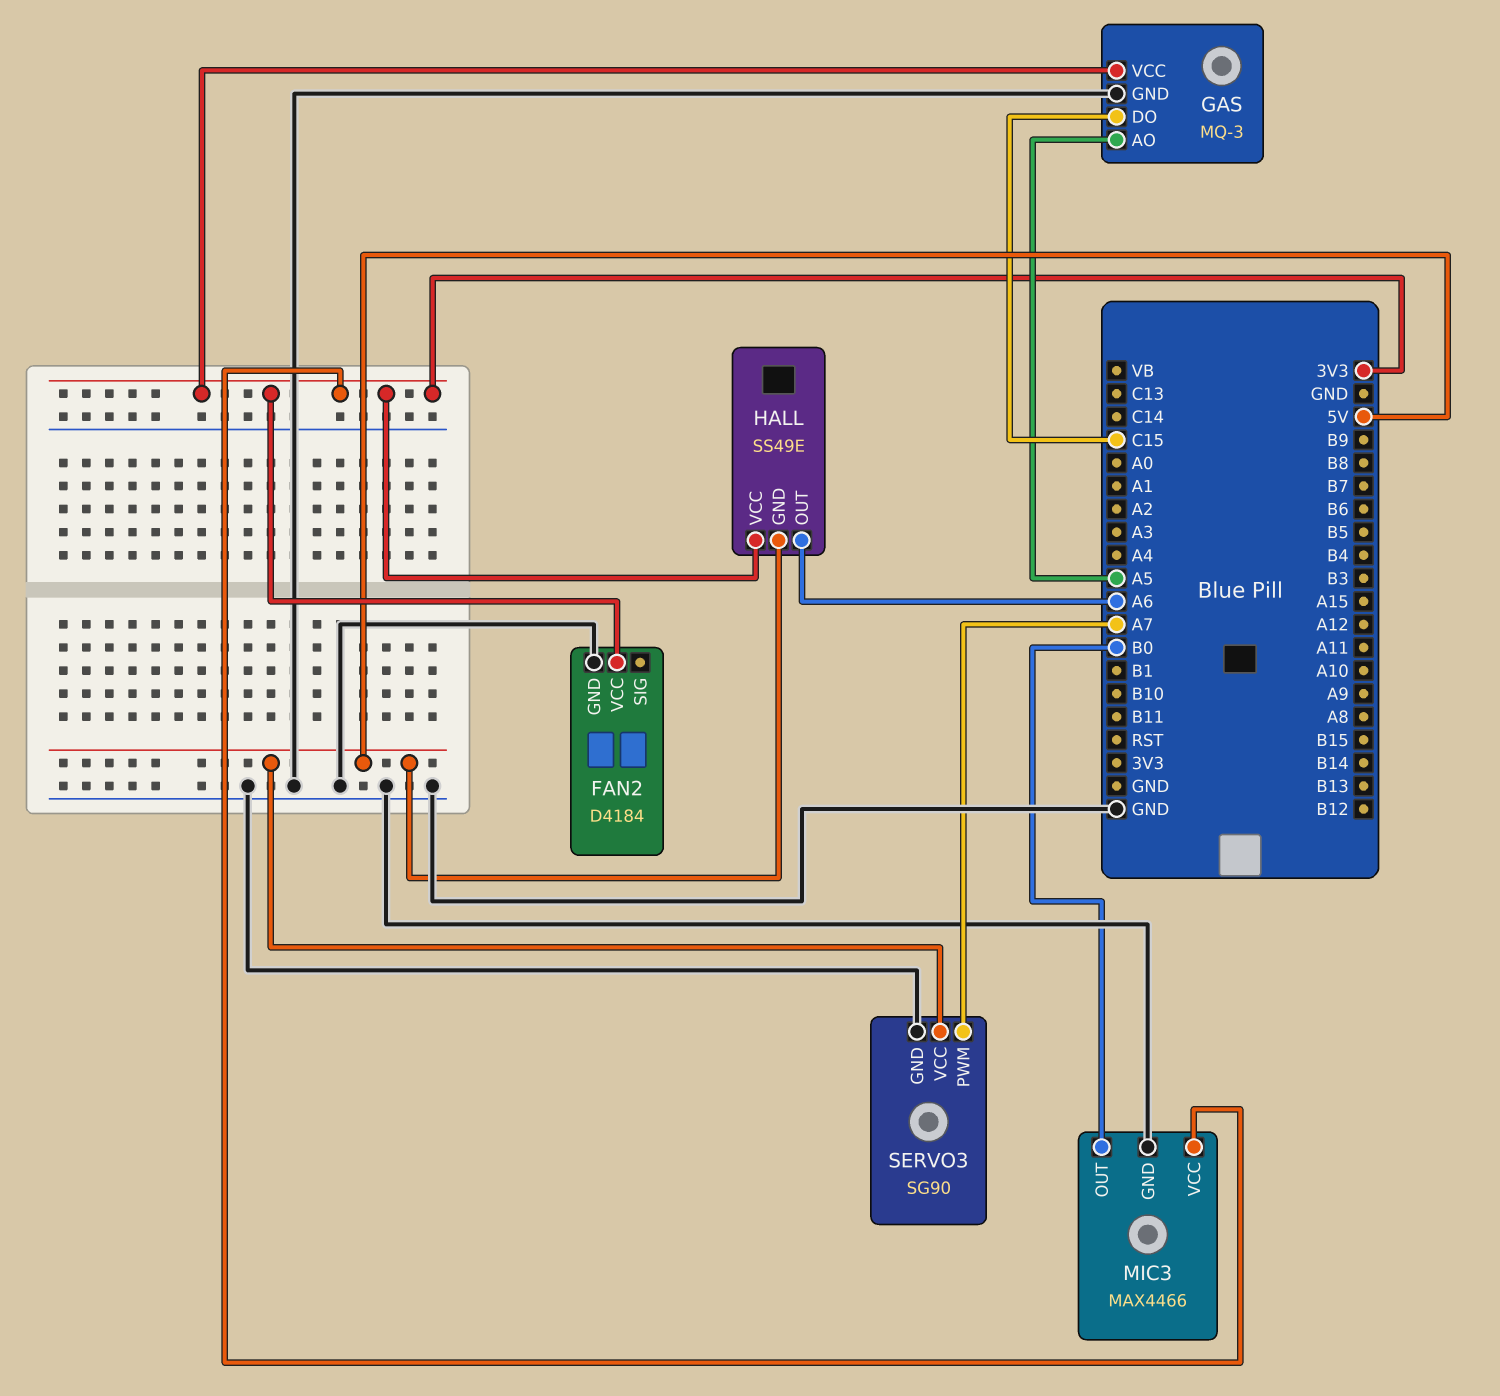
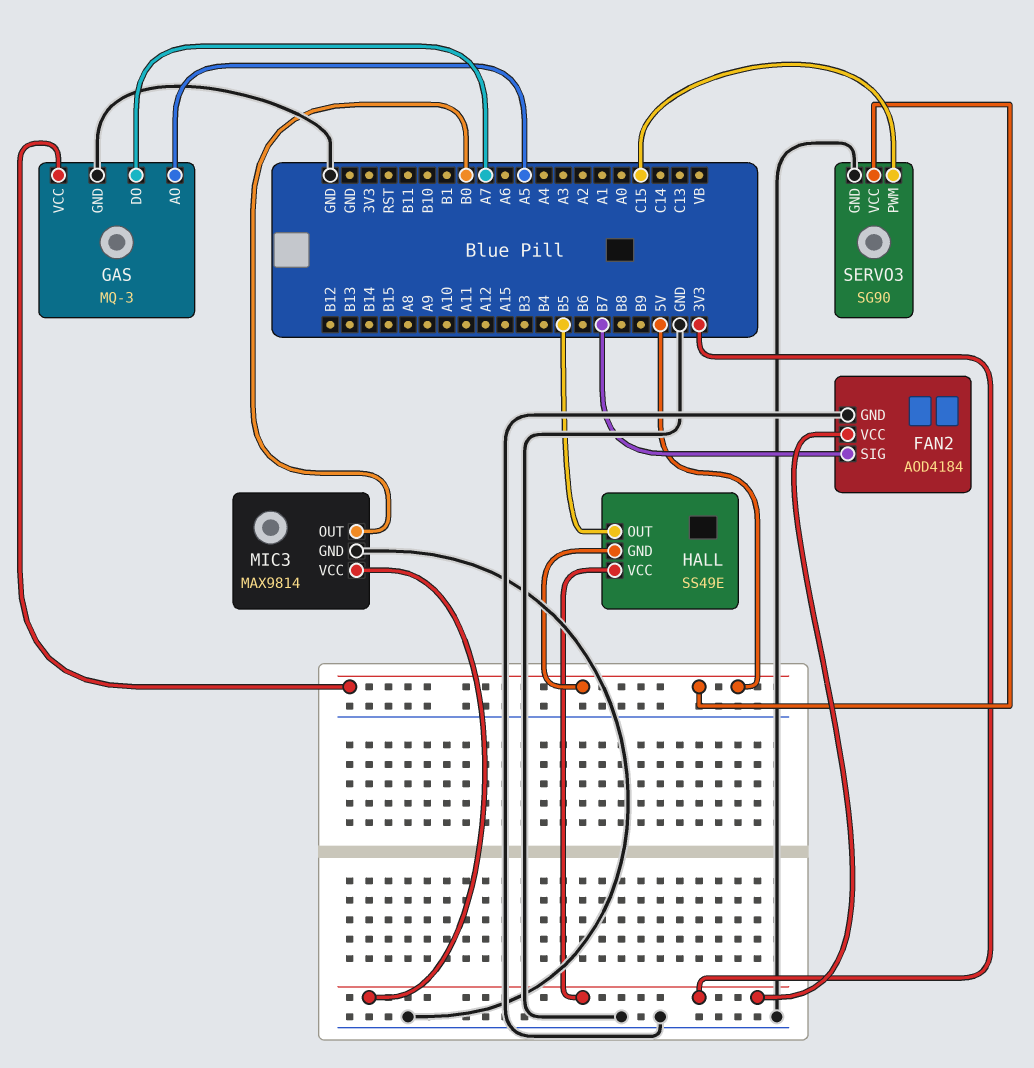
FAN2: D4184 -> AOD4184
FAN2 pin SIG: none -> B7
GAS pin DO: C15 -> A7
GAS pin VCC: 3V3 -> 5V
HALL pin OUT: A6 -> B5
MIC3: MAX4466 -> MAX9814
SERVO3 pin PWM: A7 -> C15

